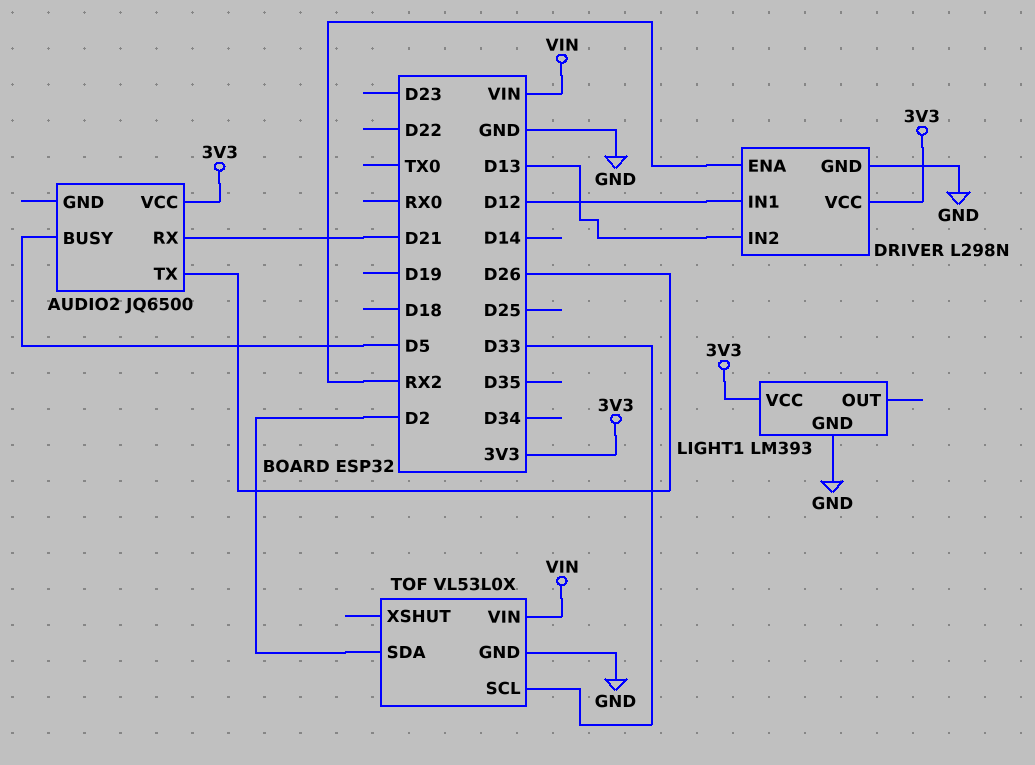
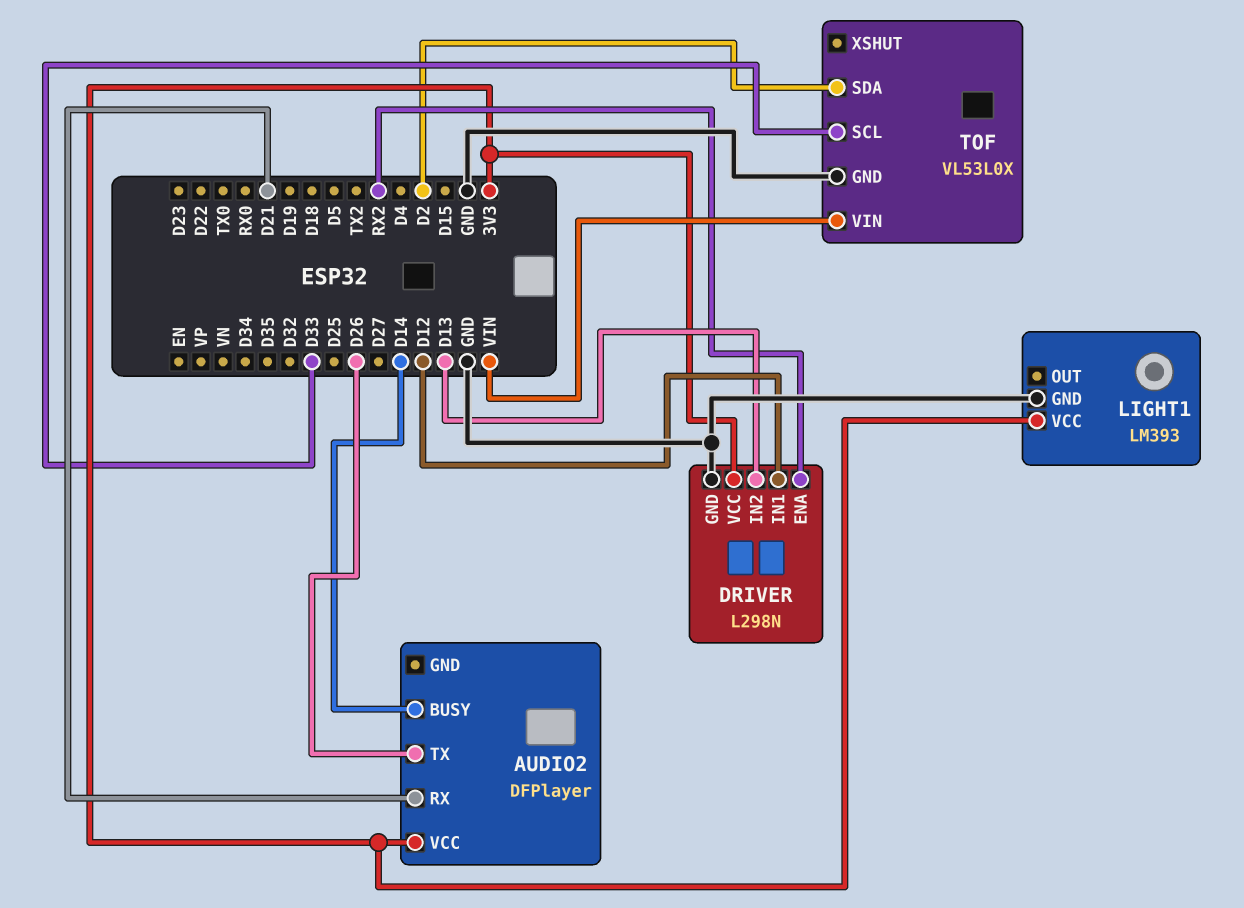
AUDIO2: JQ6500 -> DFPlayer
AUDIO2 pin BUSY: D5 -> D14

